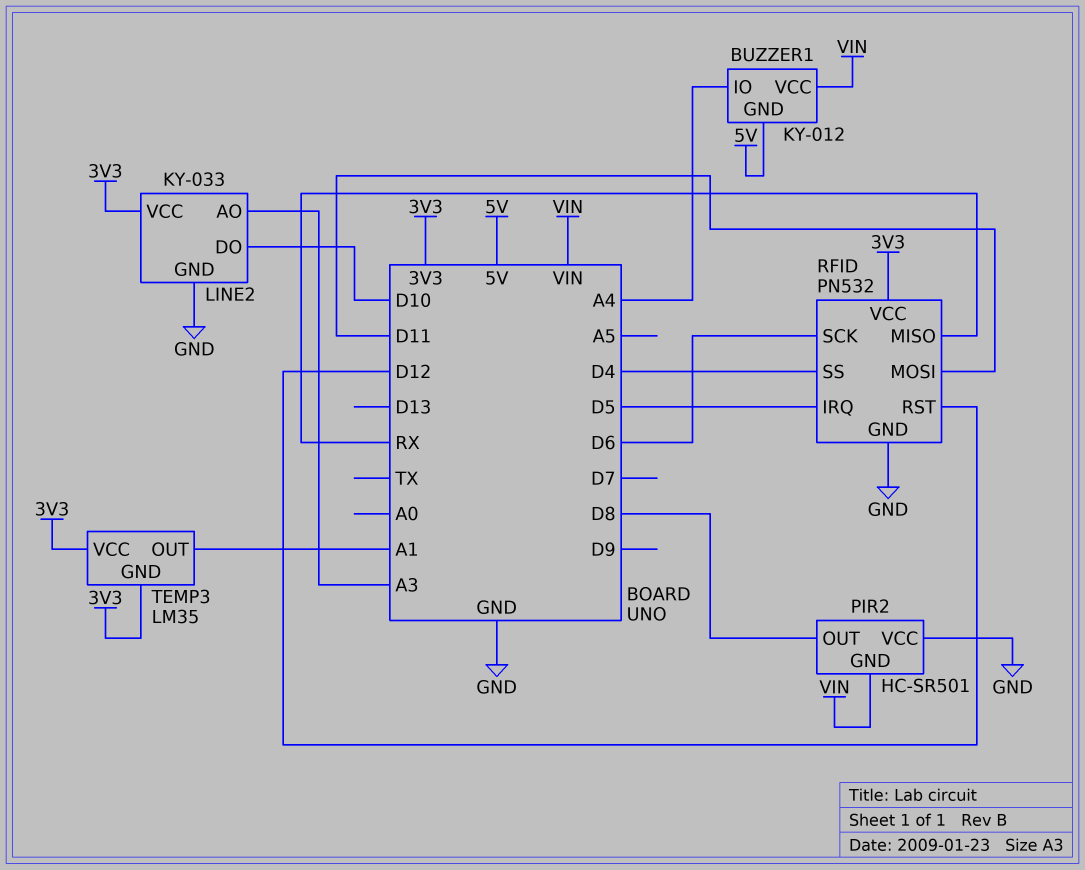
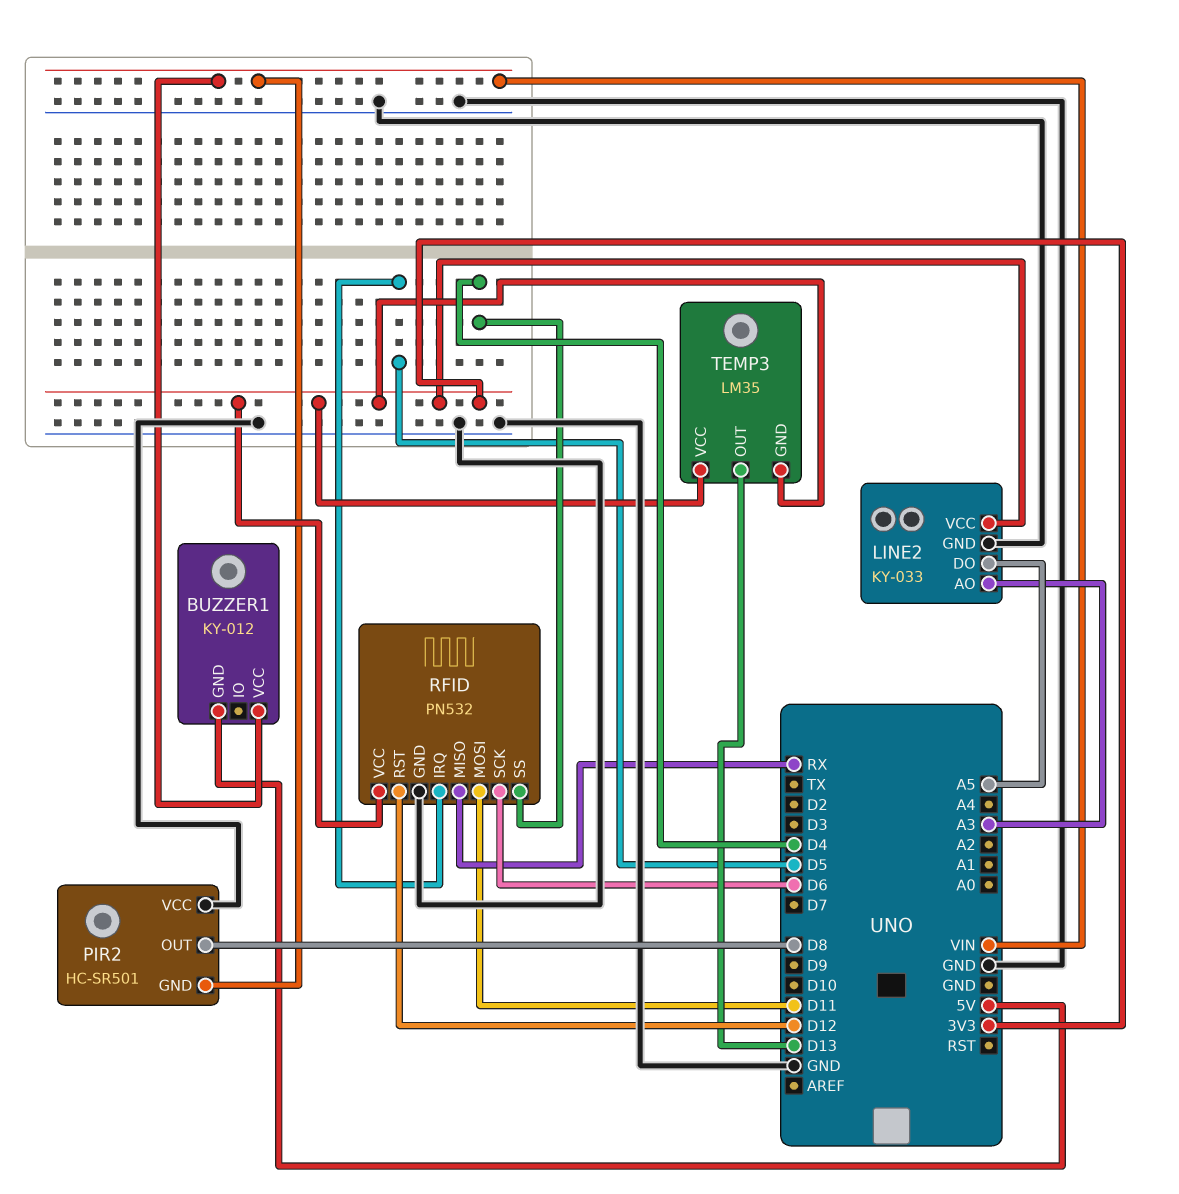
BUZZER1 pin IO: A4 -> none
LINE2 pin DO: D10 -> A5
TEMP3 pin OUT: A1 -> D13

